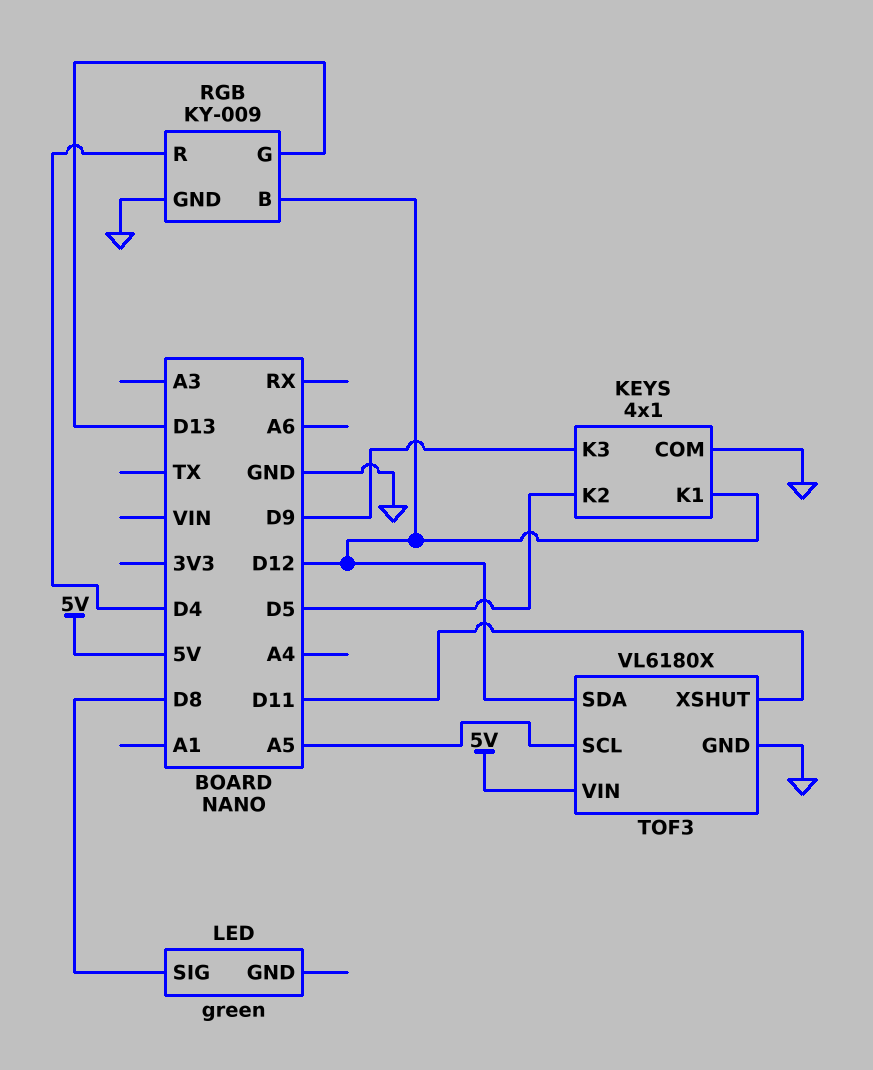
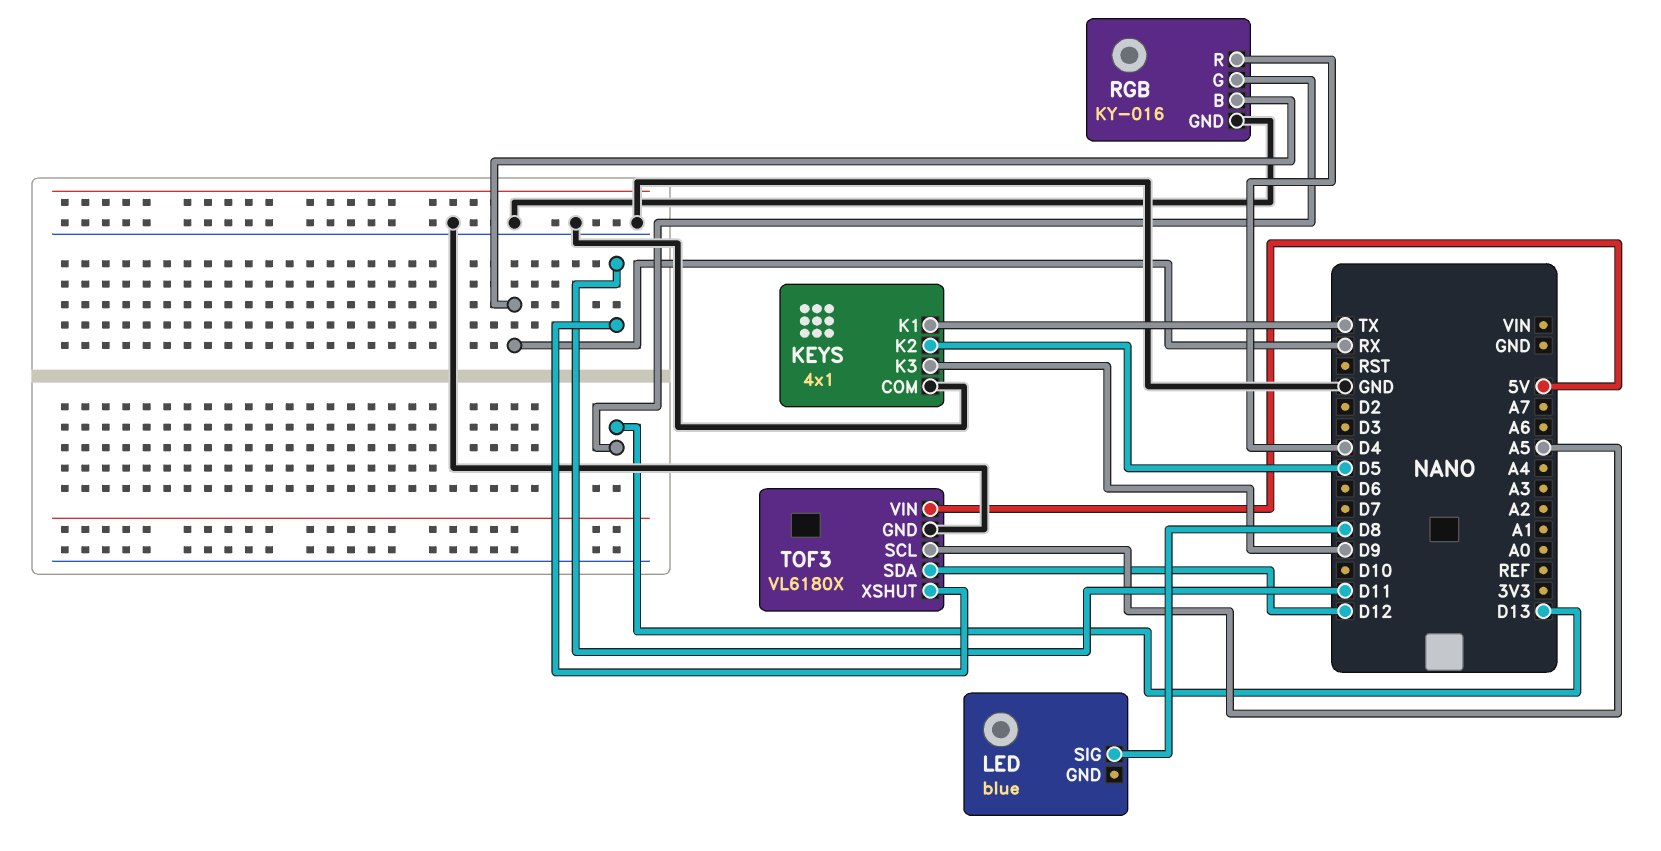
KEYS pin K1: D12 -> TX
LED: green -> blue
RGB: KY-009 -> KY-016
RGB pin B: D12 -> RX

